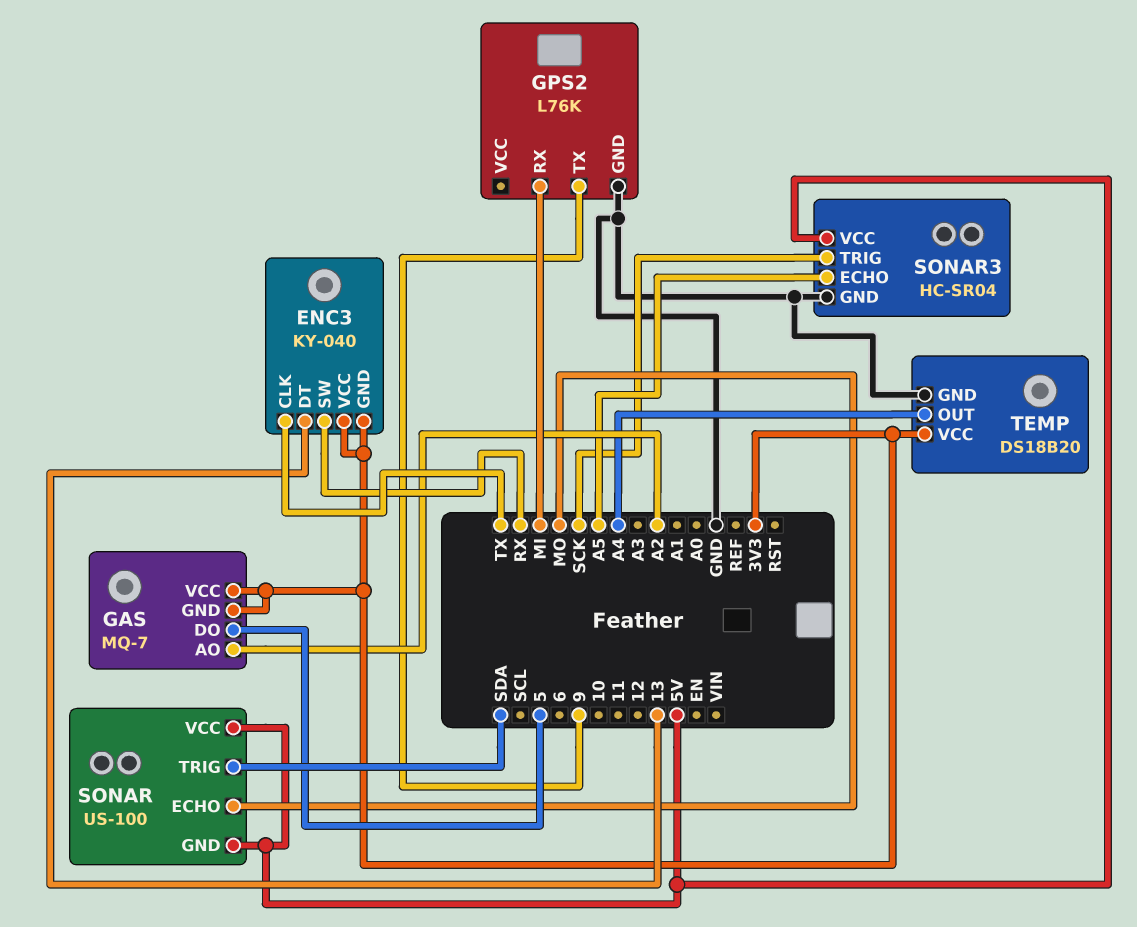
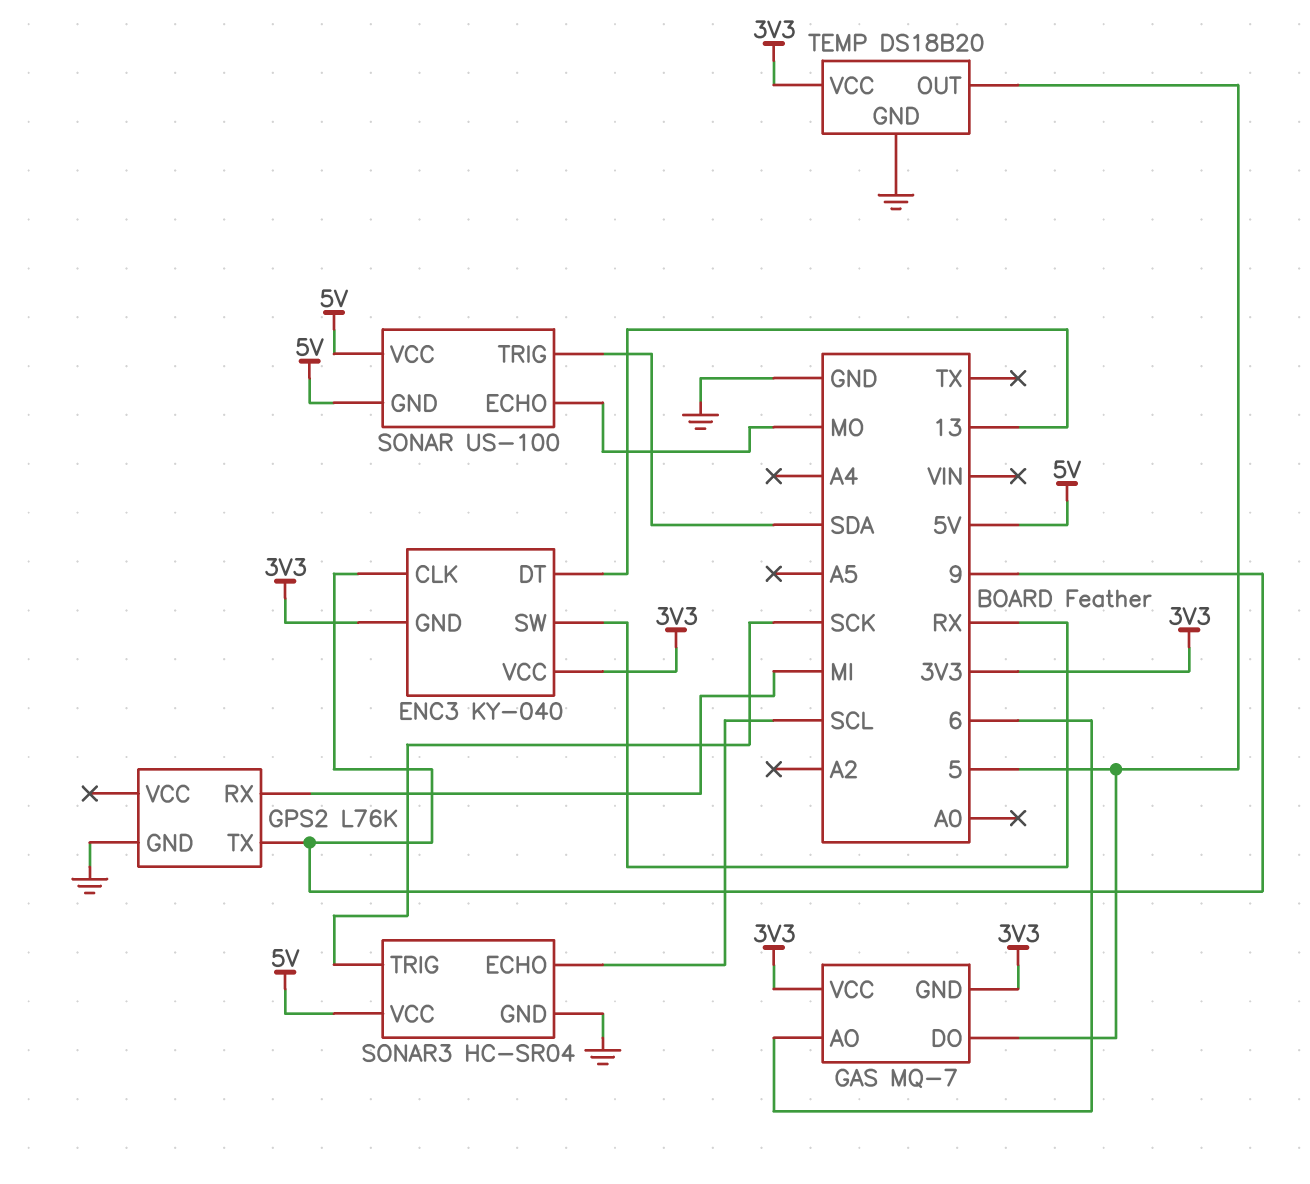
ENC3 pin CLK: TX -> 9
GAS pin AO: A2 -> 6
SONAR3 pin ECHO: A5 -> SCL
TEMP pin OUT: A4 -> 5

